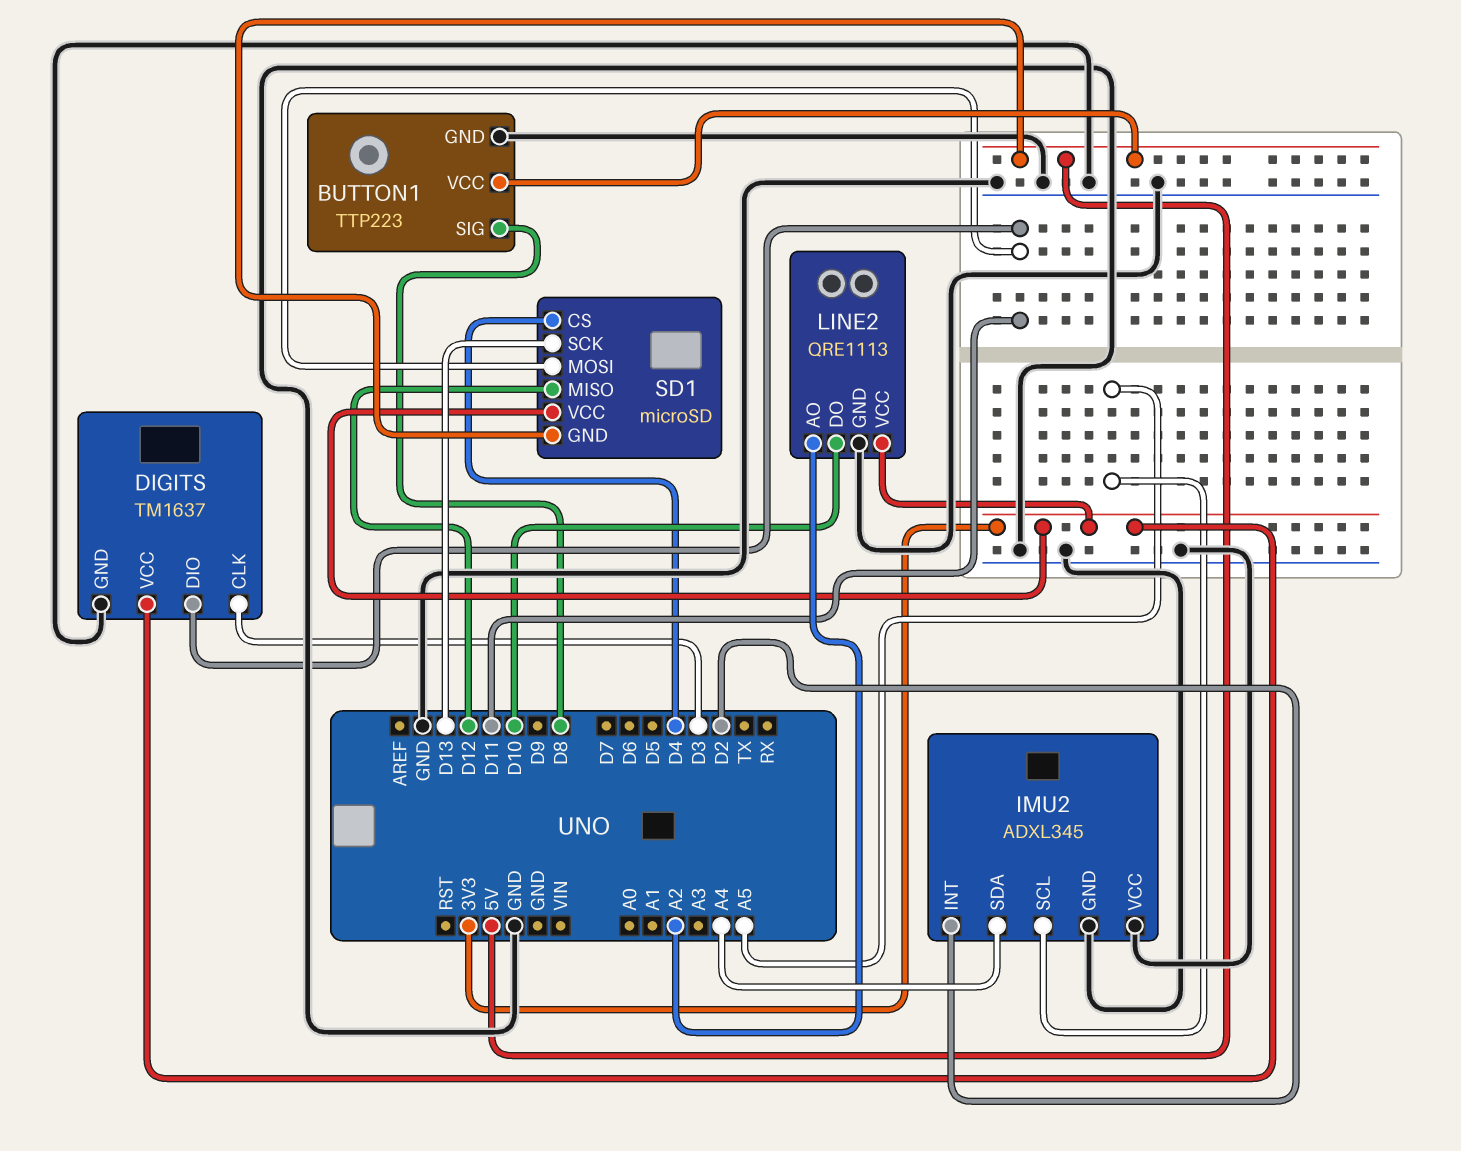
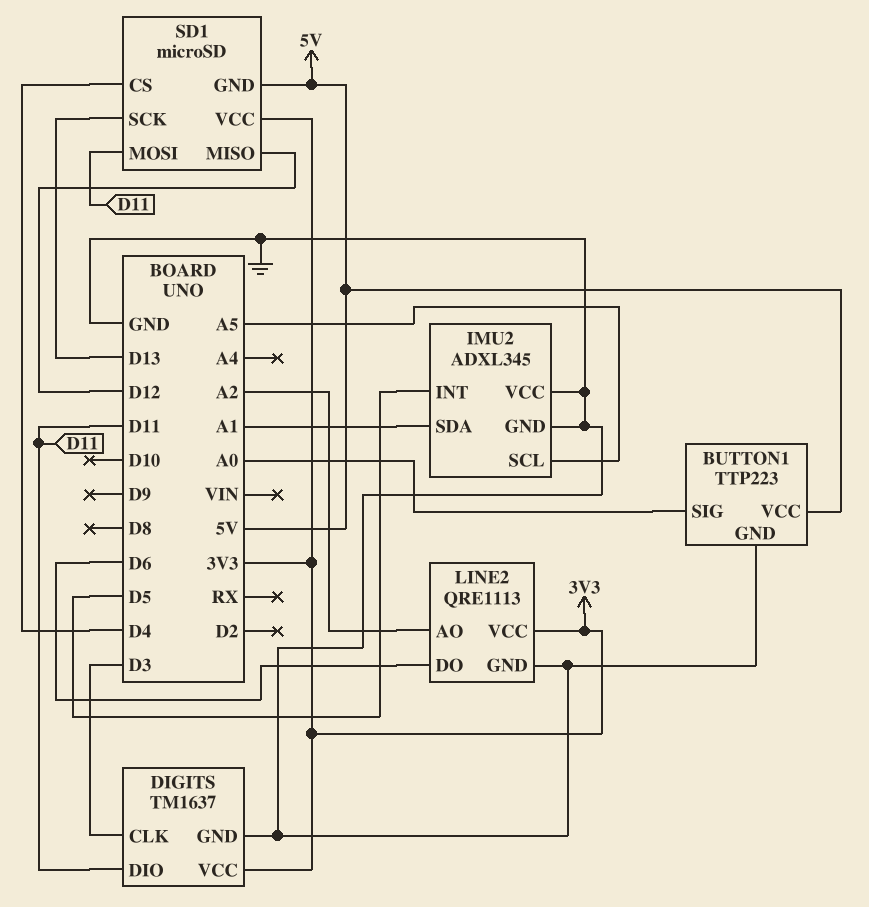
BUTTON1 pin SIG: D8 -> A0
IMU2 pin INT: D2 -> D5
IMU2 pin SDA: A4 -> A1
LINE2 pin DO: D10 -> D6

